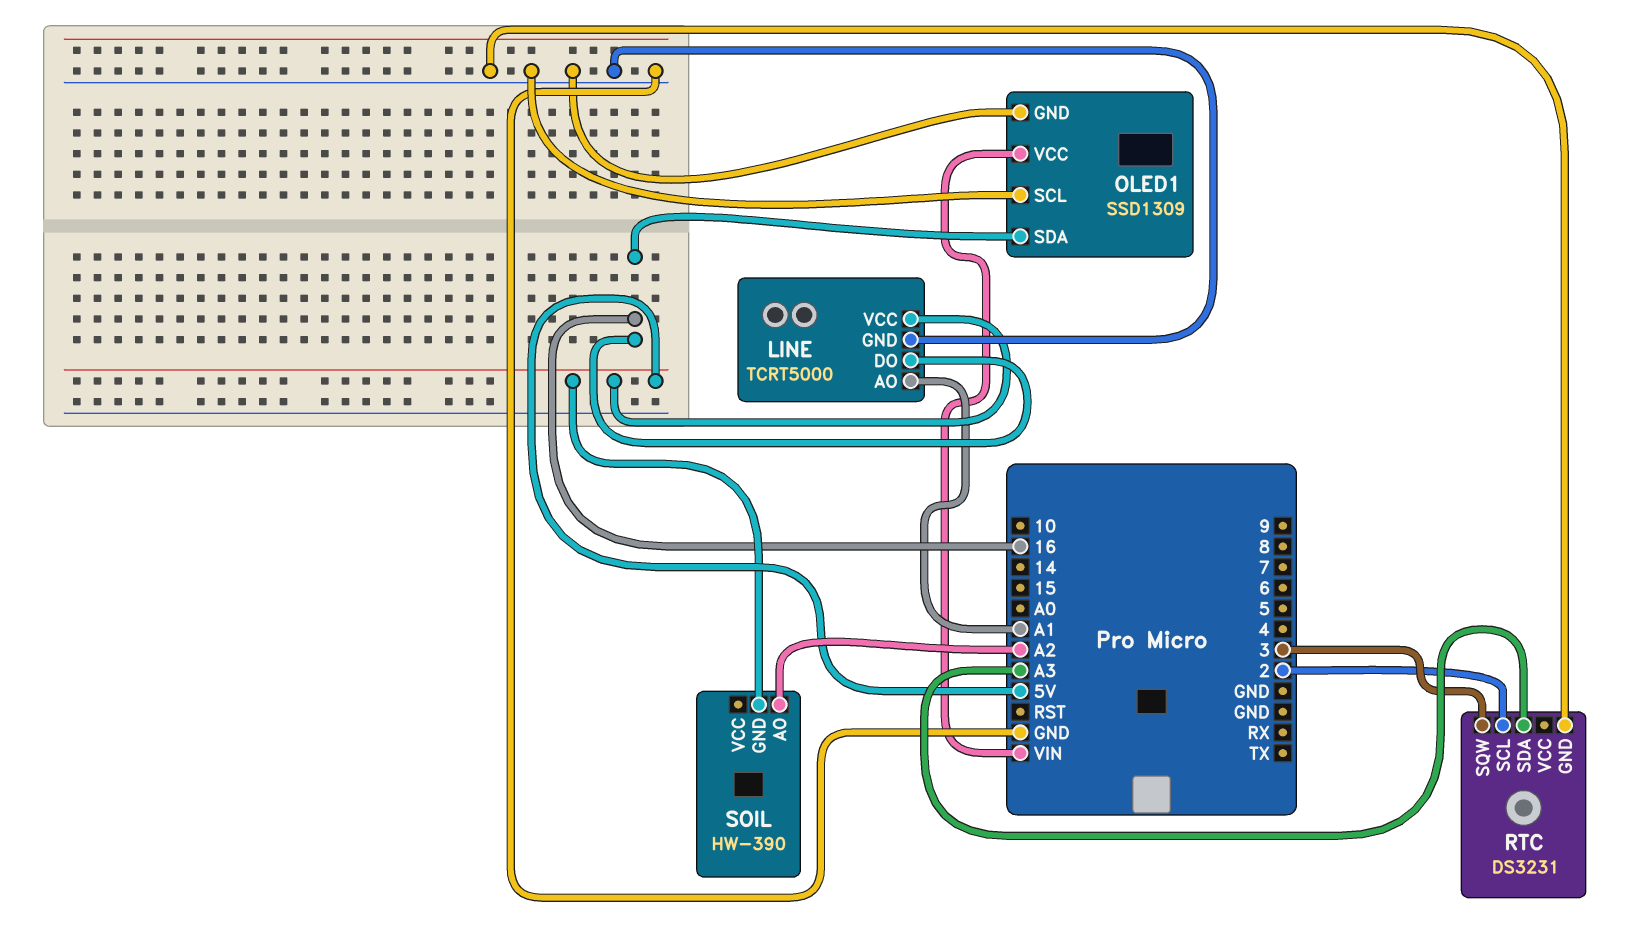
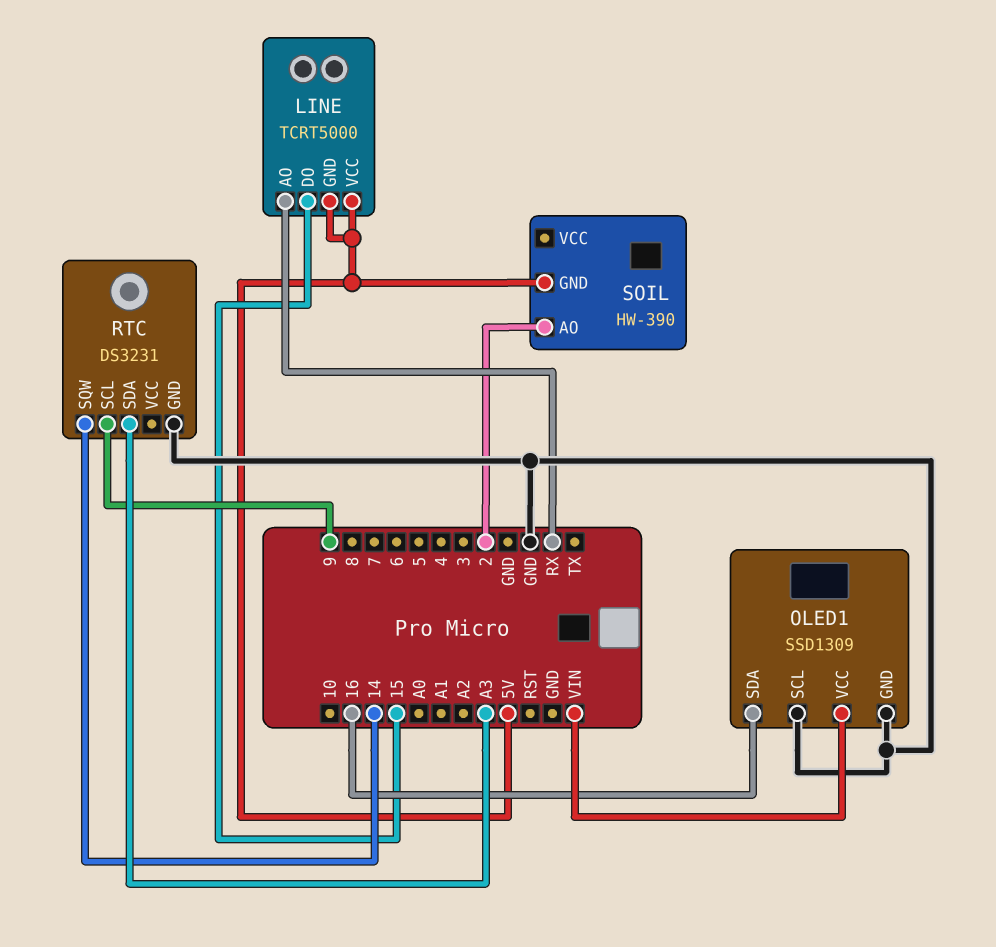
LINE pin AO: A1 -> RX
LINE pin DO: 16 -> 15
LINE pin GND: GND -> 5V
RTC pin SCL: 2 -> 9
RTC pin SQW: 3 -> 14
SOIL pin AO: A2 -> 2

